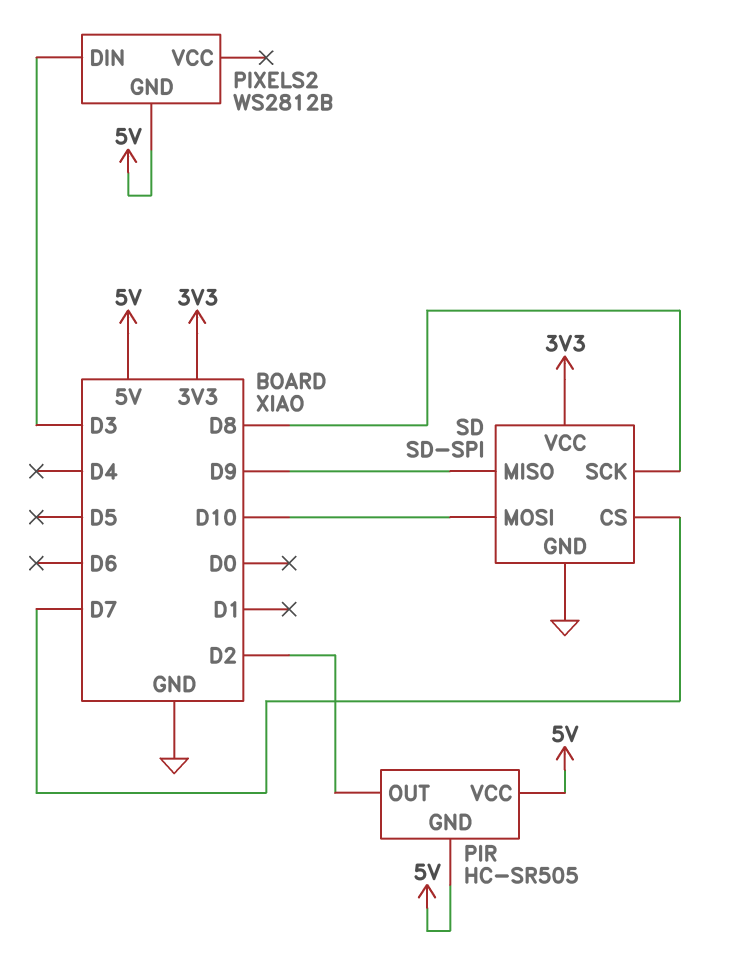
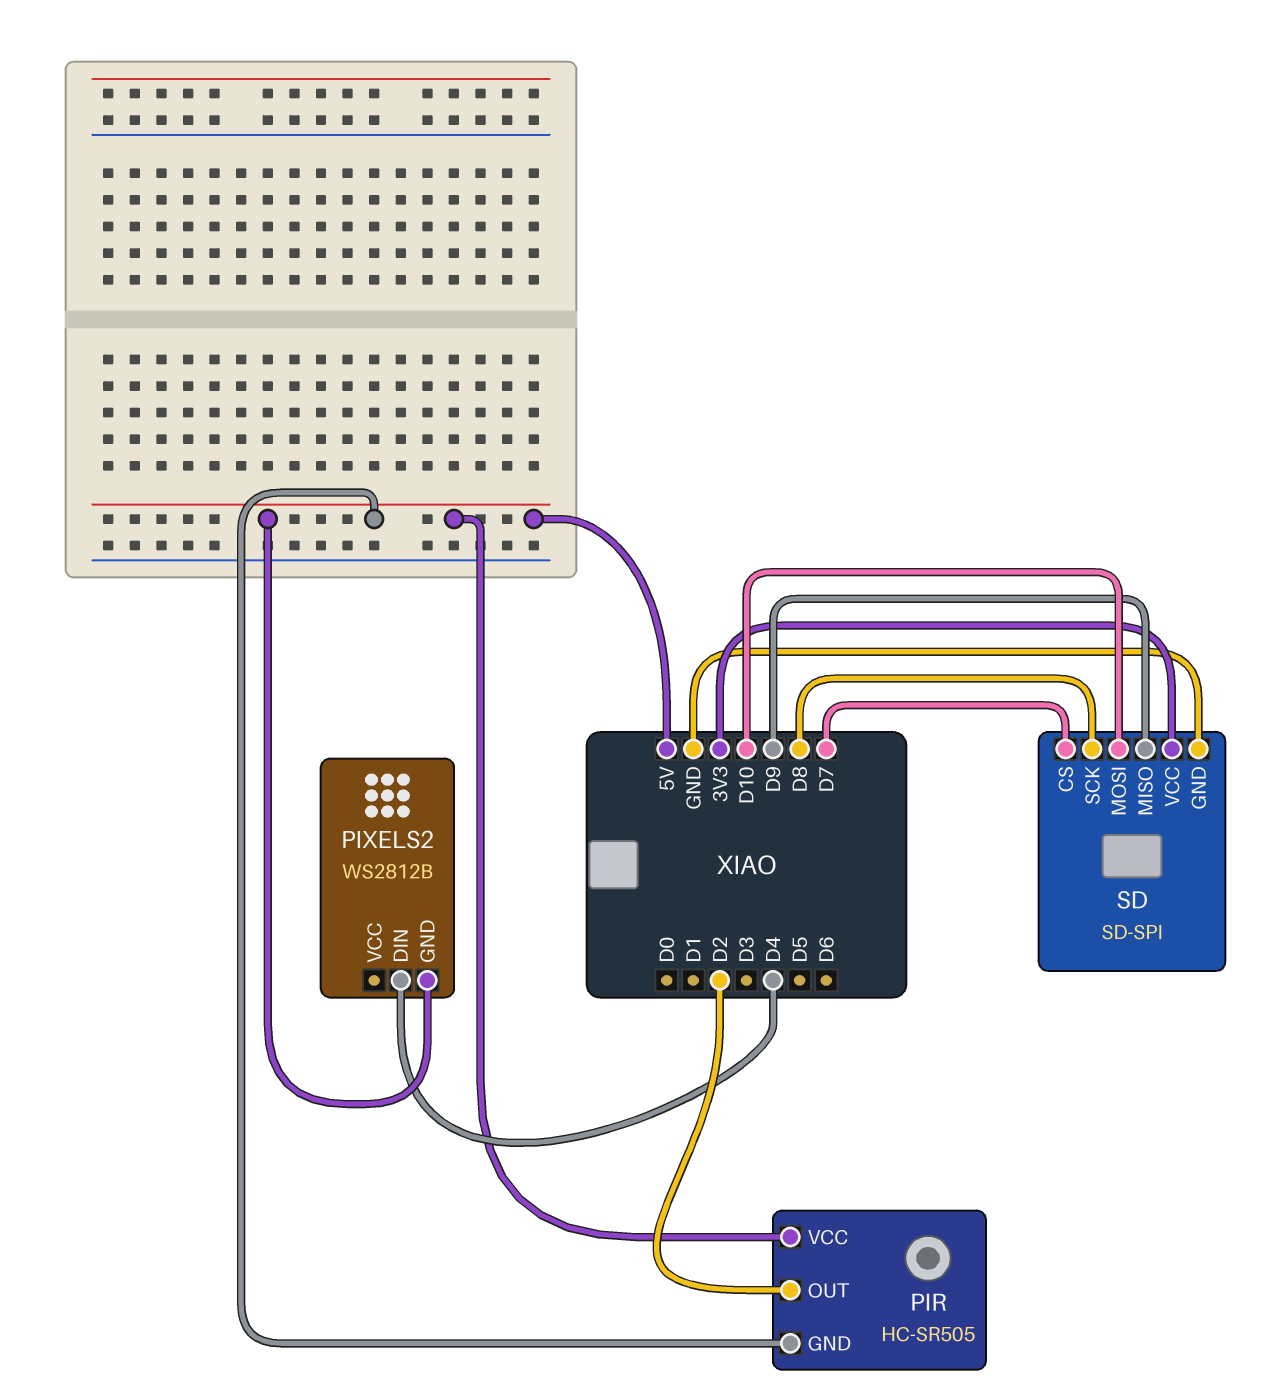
PIXELS2 pin DIN: D3 -> D4

